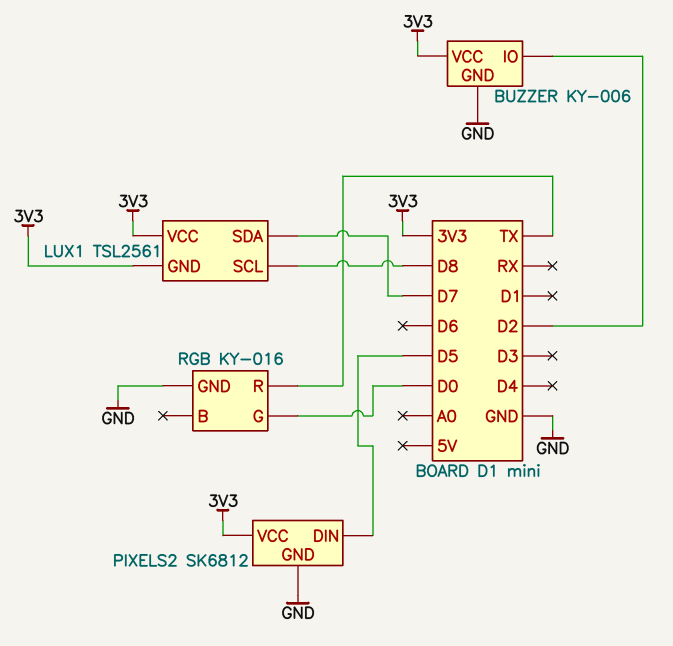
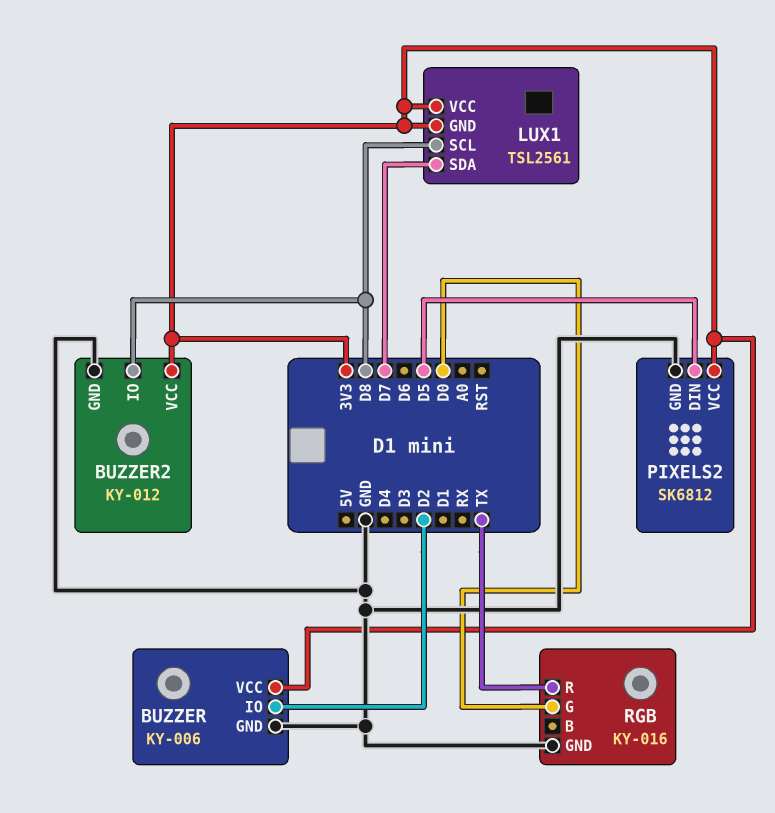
BUZZER2: none -> KY-012
BUZZER2 pin GND: none -> GND
BUZZER2 pin IO: none -> D8
BUZZER2 pin VCC: none -> 3V3

